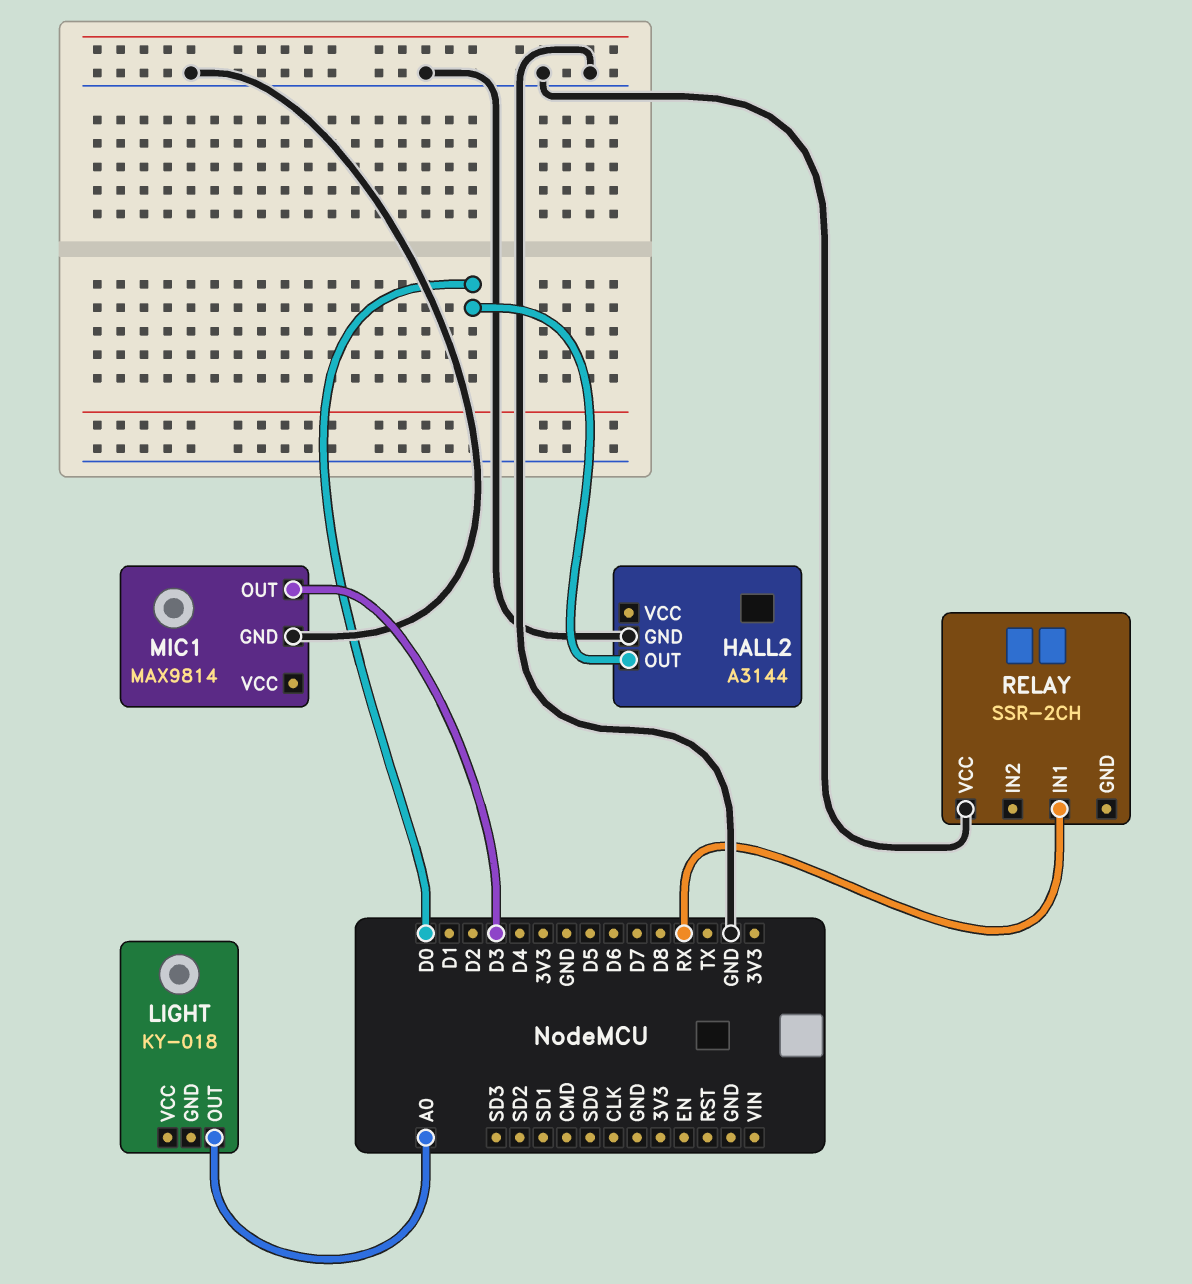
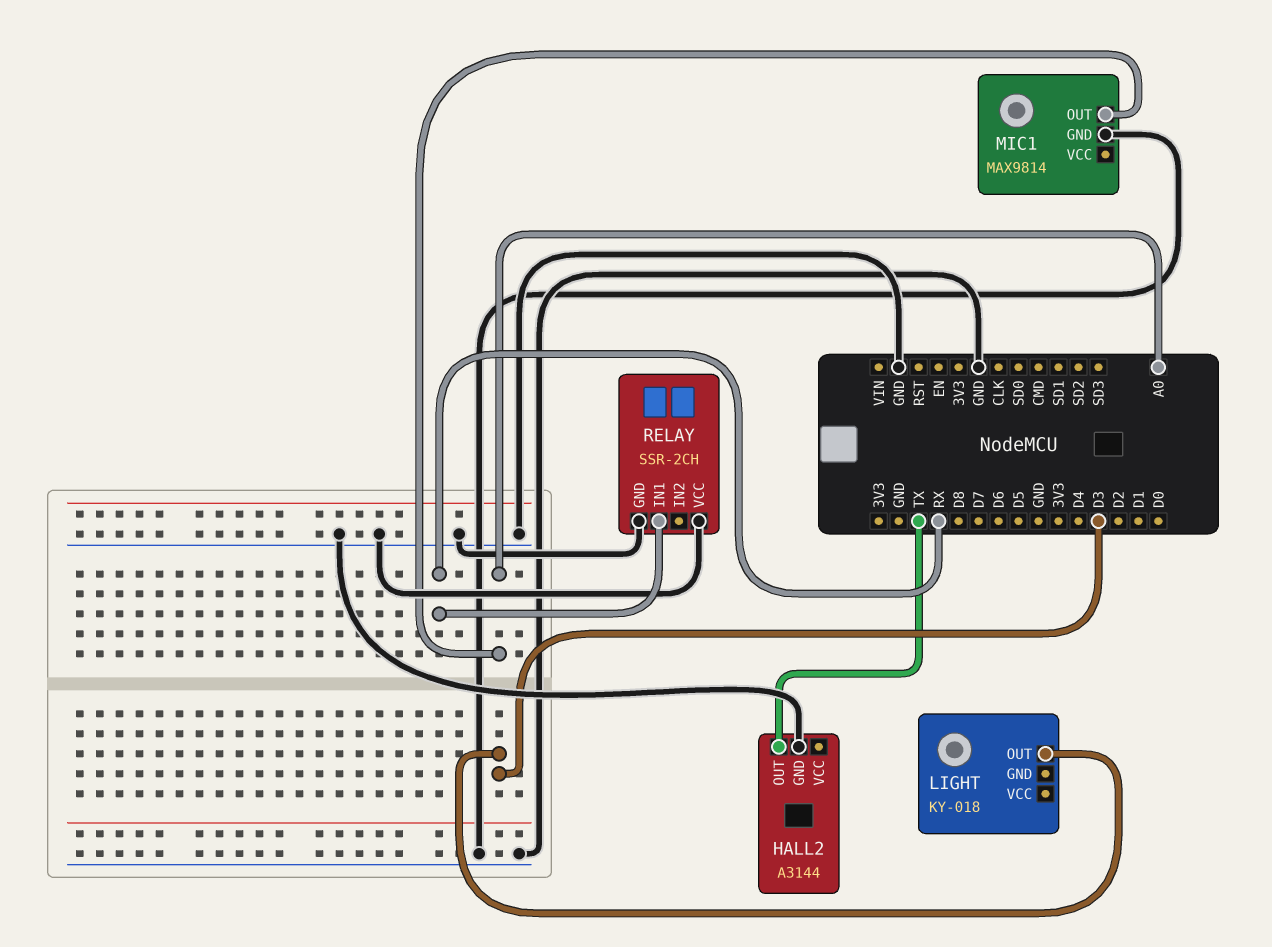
HALL2 pin OUT: D0 -> TX
LIGHT pin OUT: A0 -> D3
MIC1 pin OUT: D3 -> A0
RELAY pin GND: none -> GND

